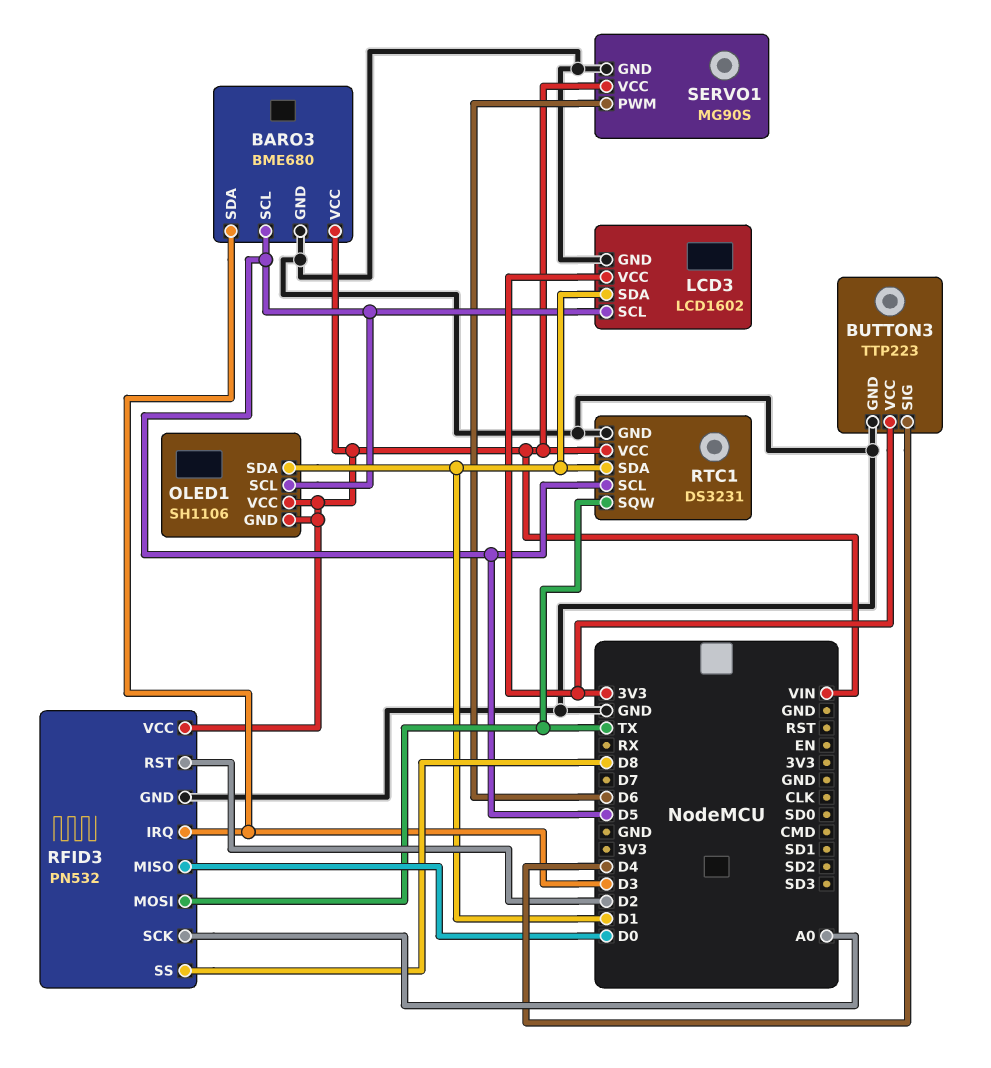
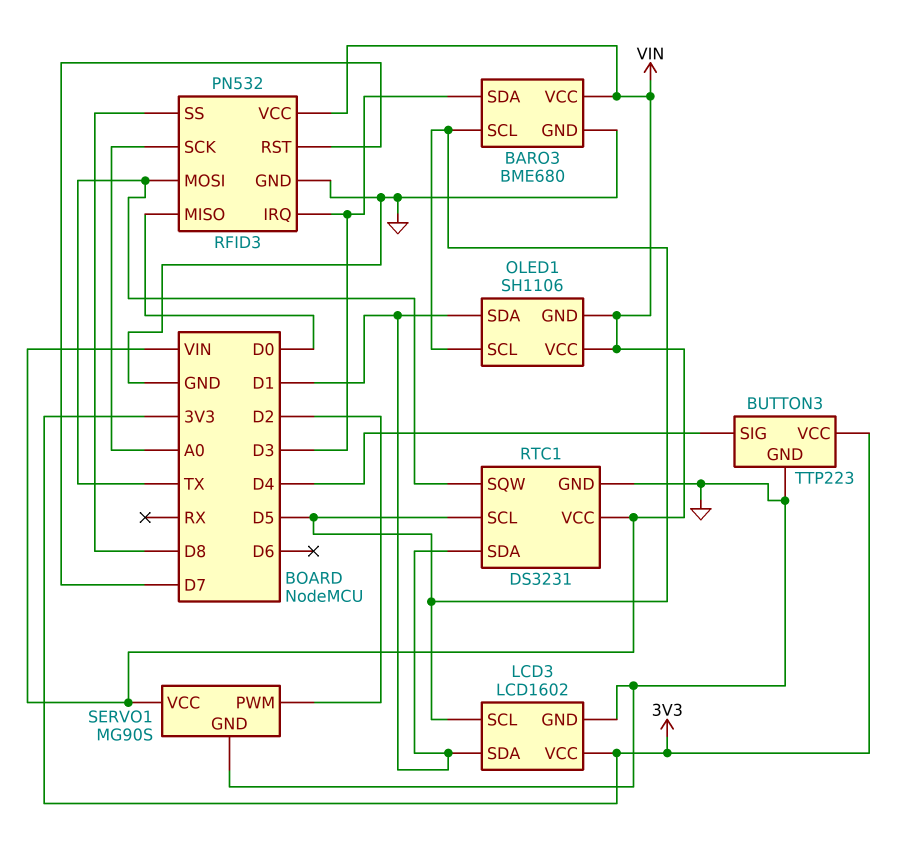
RFID3 pin RST: D2 -> D7
SERVO1 pin PWM: D6 -> D2

